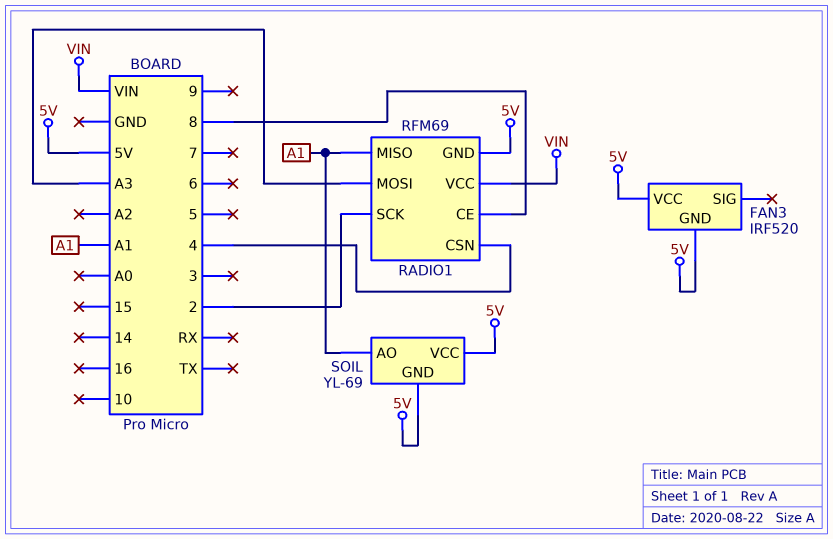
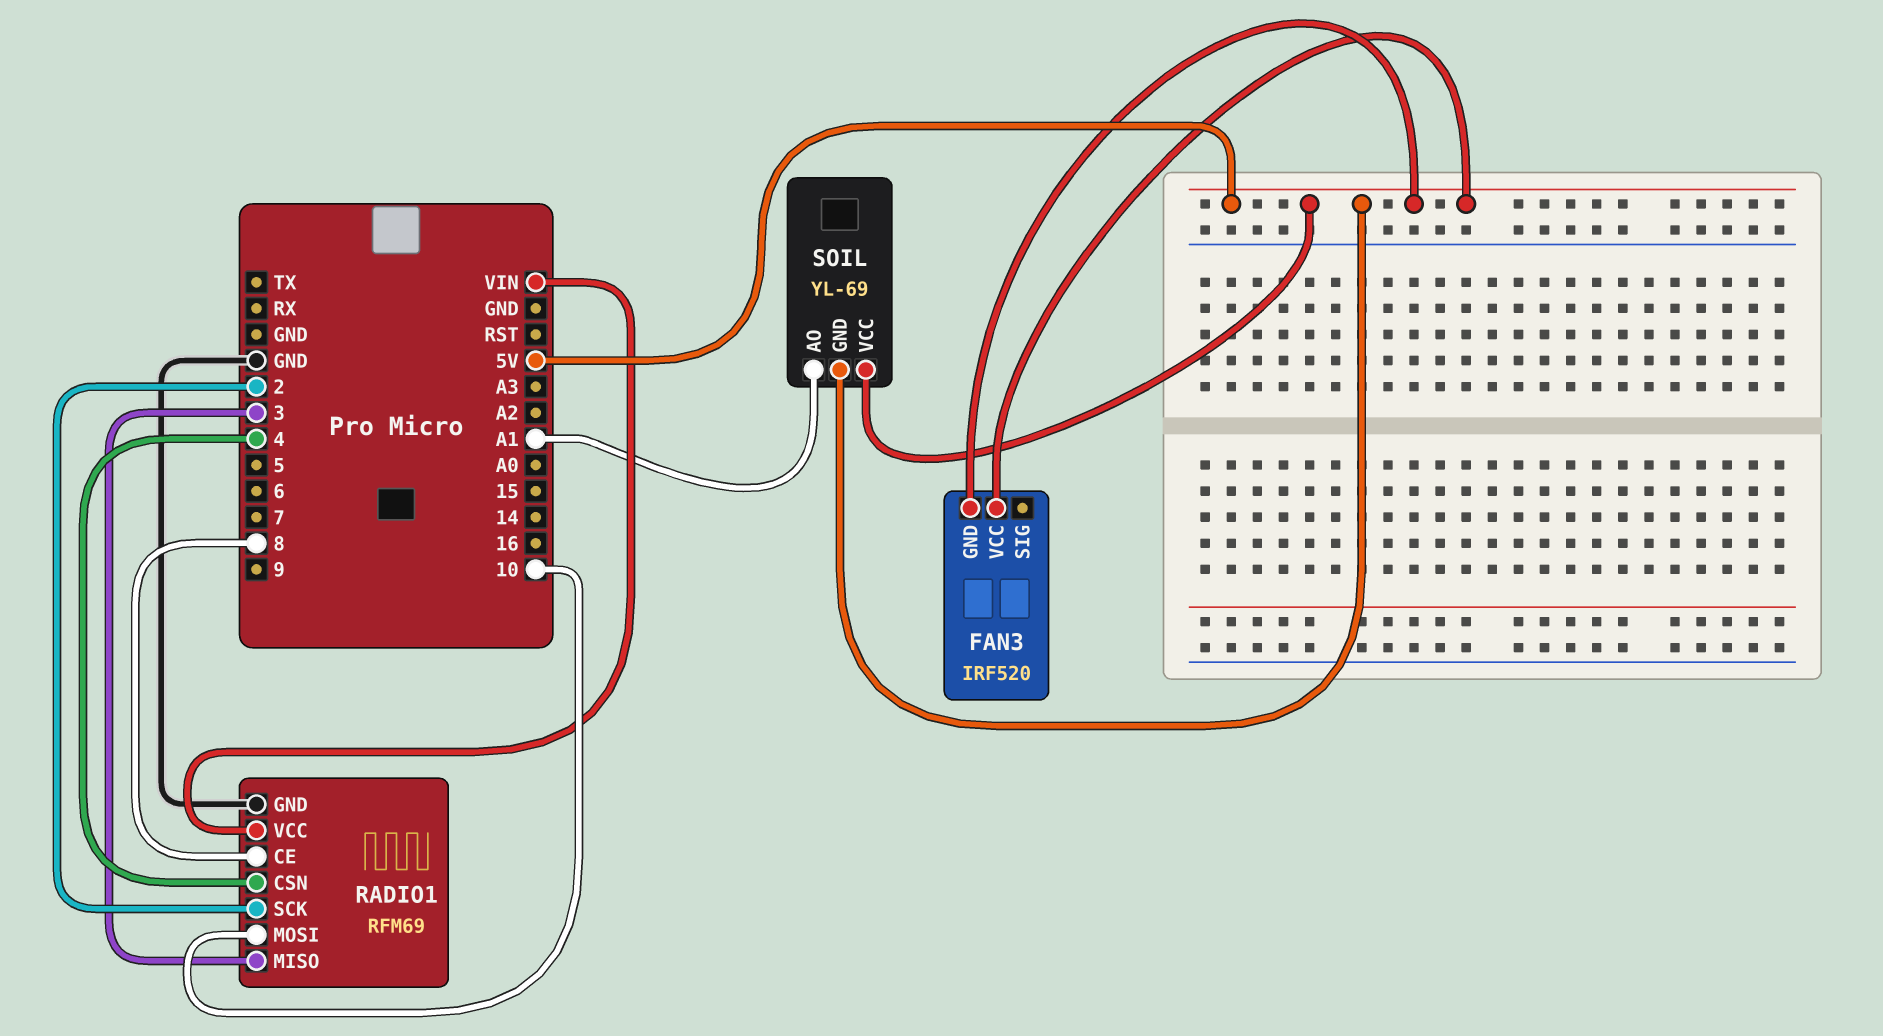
RADIO1 pin GND: 5V -> GND
RADIO1 pin MISO: A1 -> 3
RADIO1 pin MOSI: A3 -> 10

